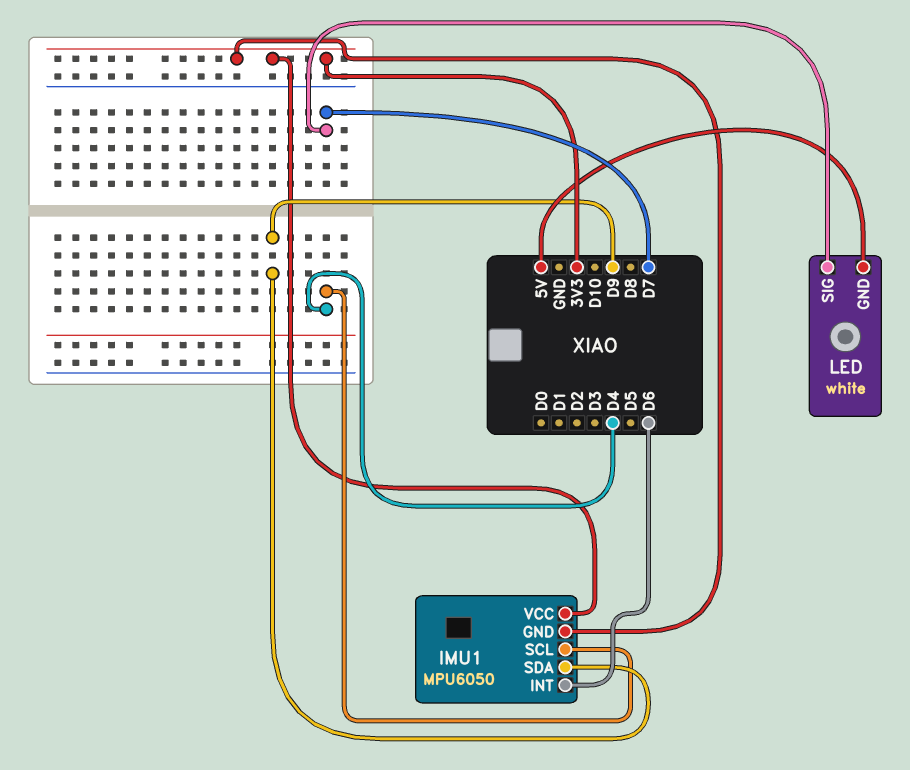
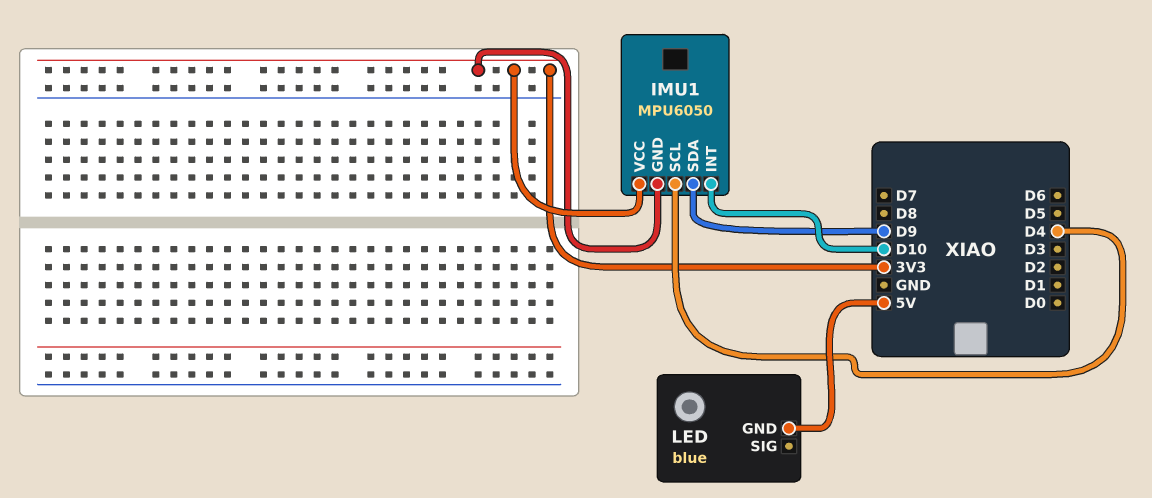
IMU1 pin INT: D6 -> D10
LED: white -> blue
LED pin SIG: D7 -> none

